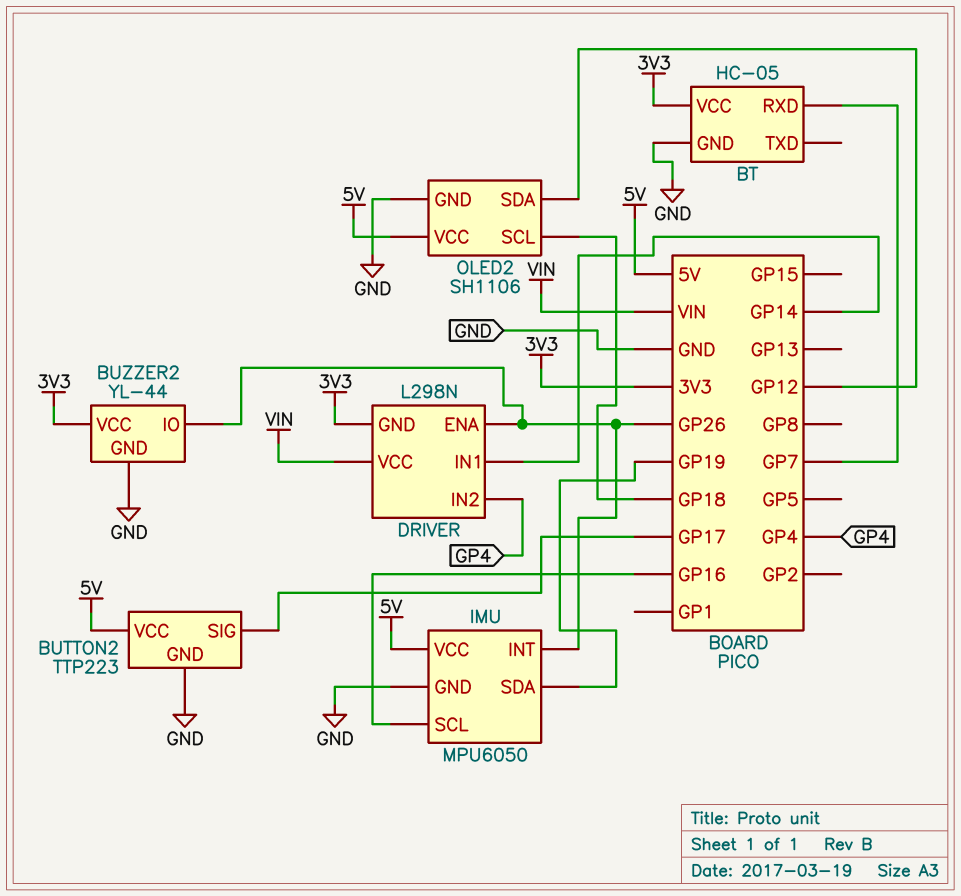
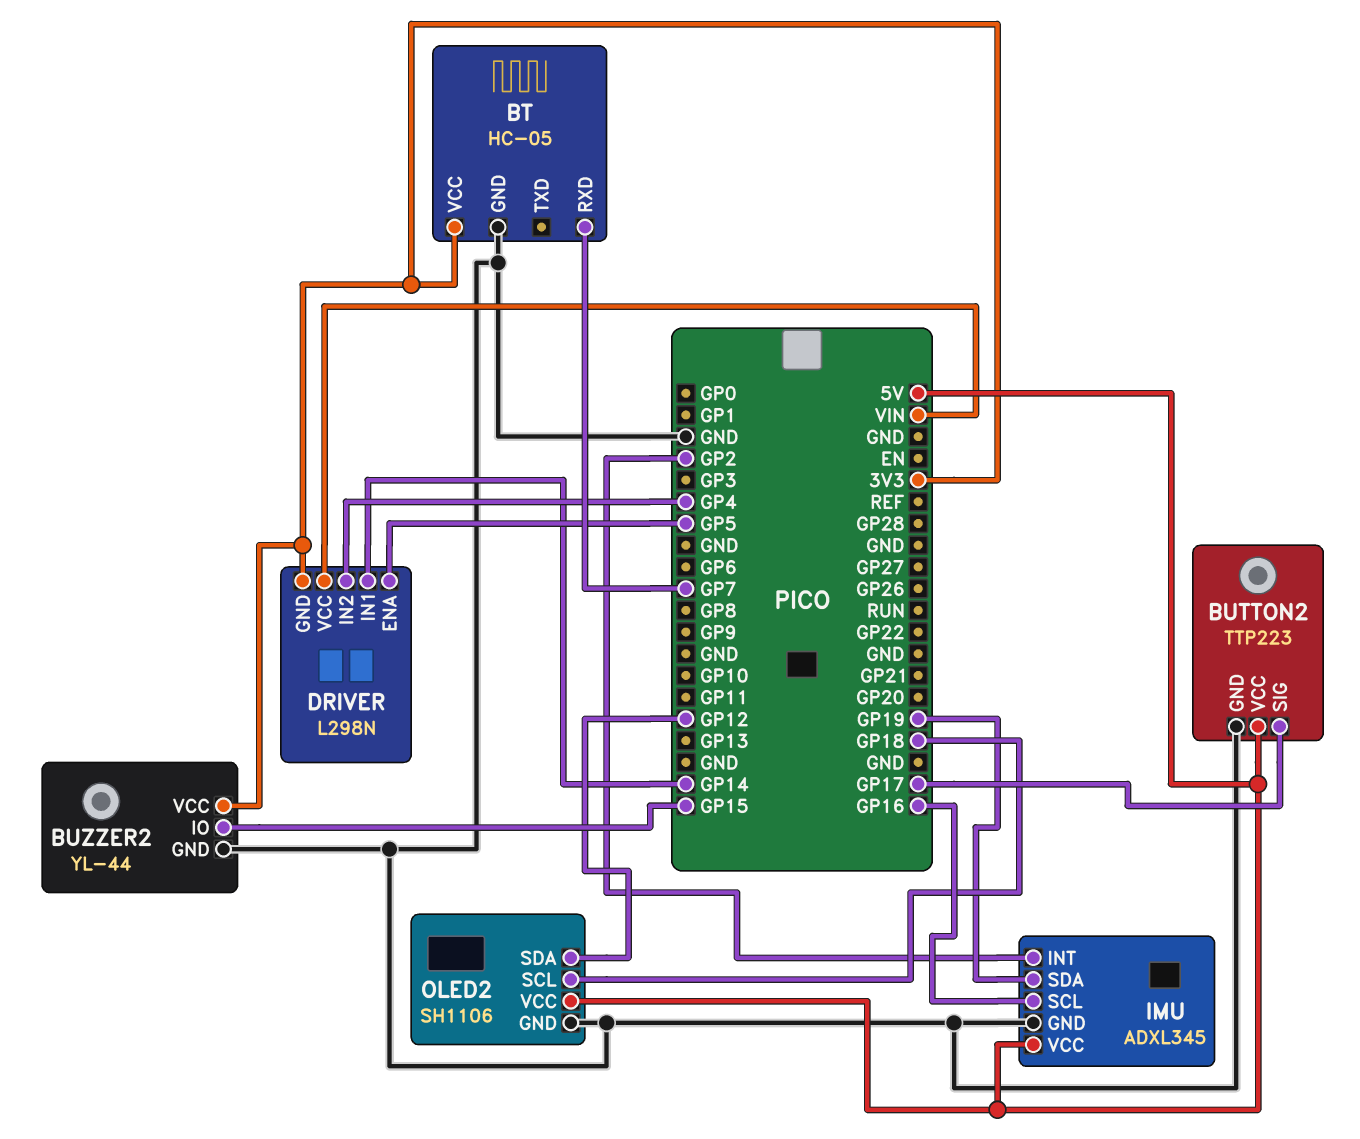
BUZZER2 pin IO: GP26 -> GP15
DRIVER pin ENA: GP26 -> GP5
IMU: MPU6050 -> ADXL345
IMU pin INT: GP26 -> GP2

